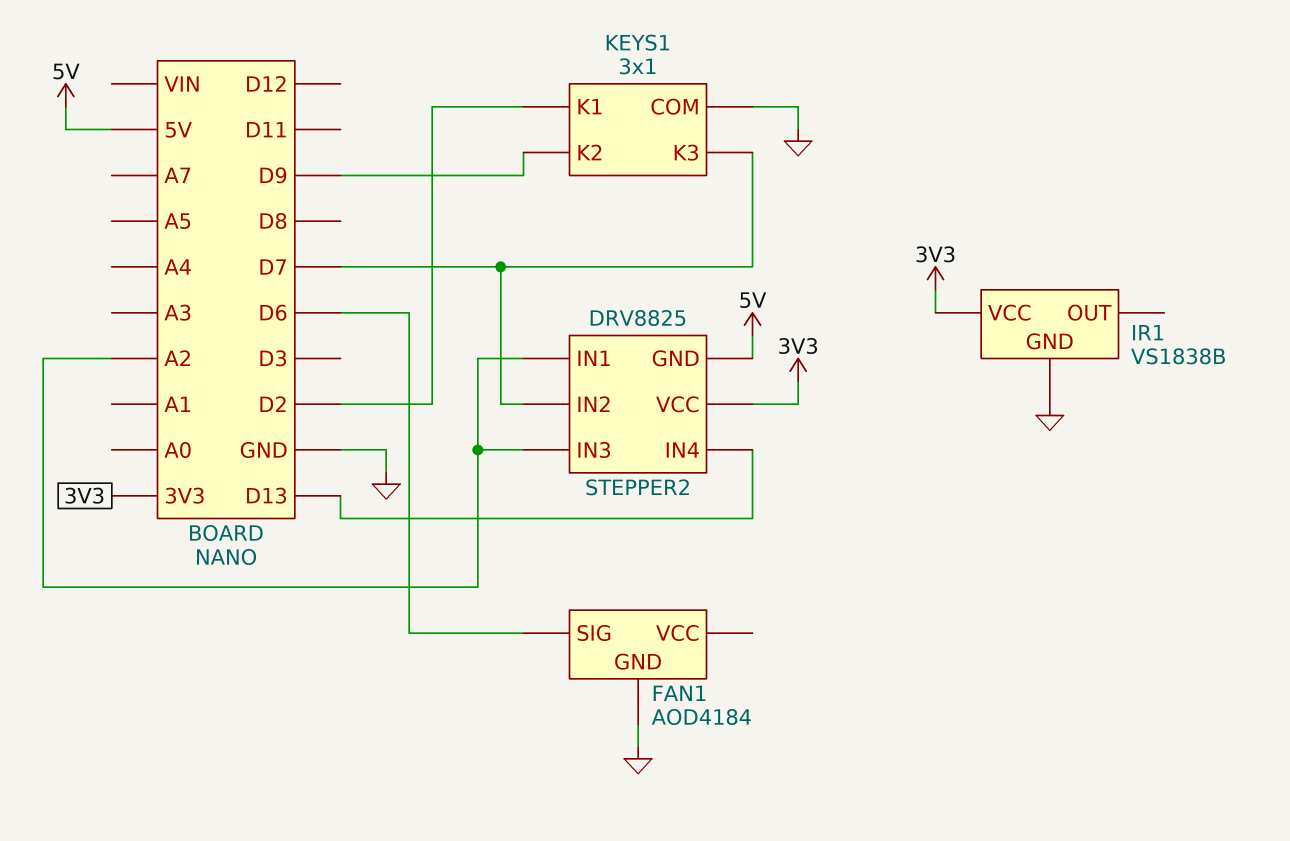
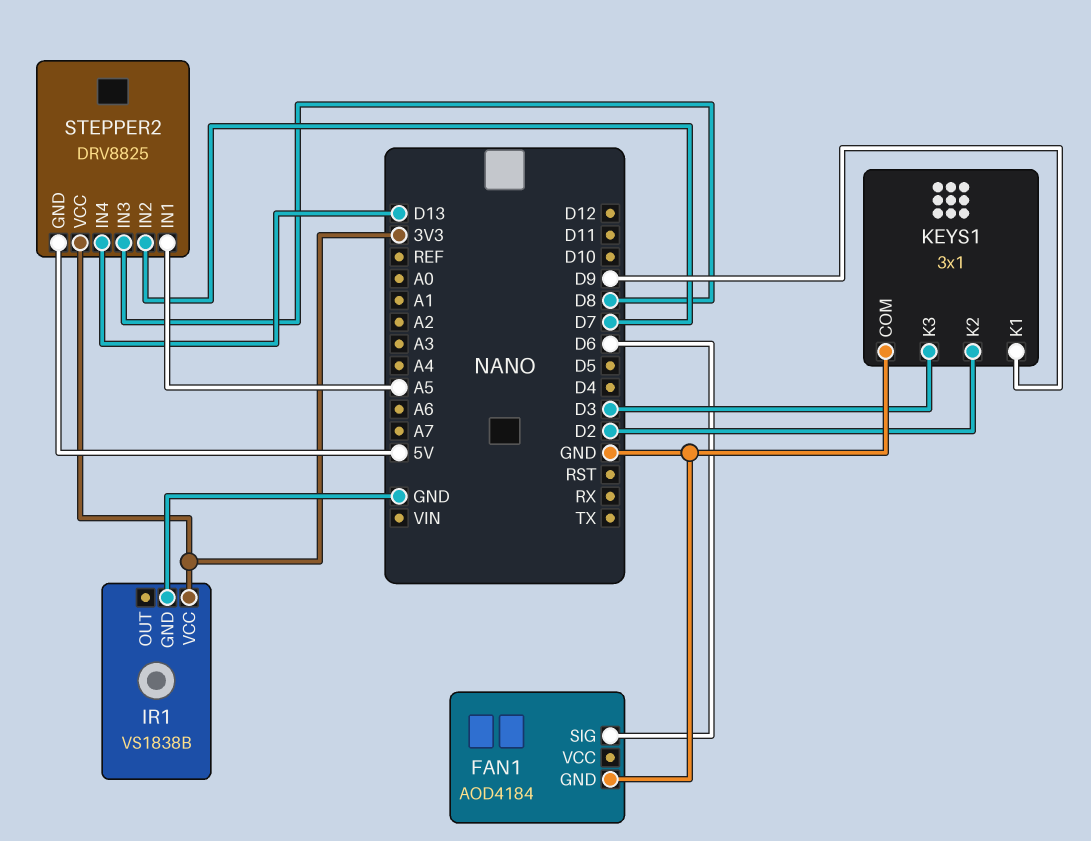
KEYS1 pin K1: D2 -> D9
KEYS1 pin K2: D9 -> D2
KEYS1 pin K3: D7 -> D3
STEPPER2 pin IN1: A2 -> A5
STEPPER2 pin IN3: A2 -> D8

